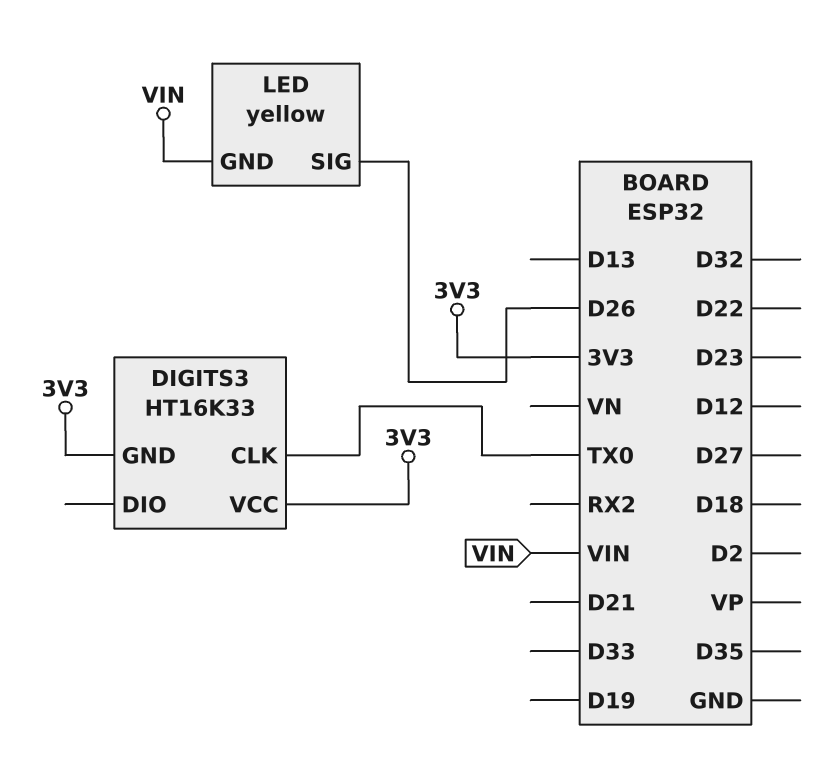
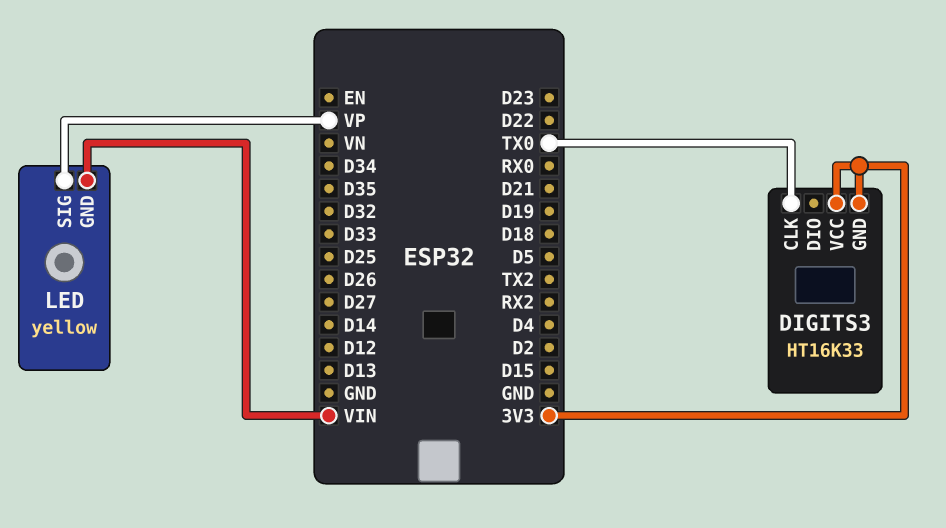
LED pin SIG: D26 -> VP

